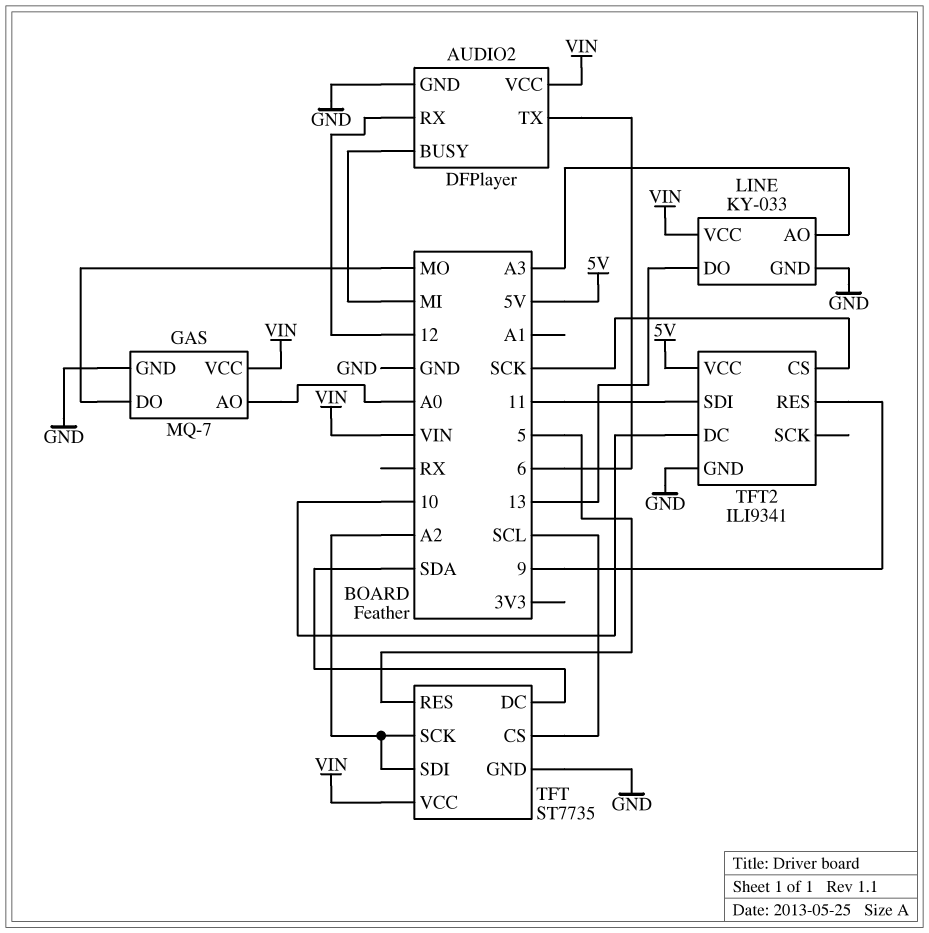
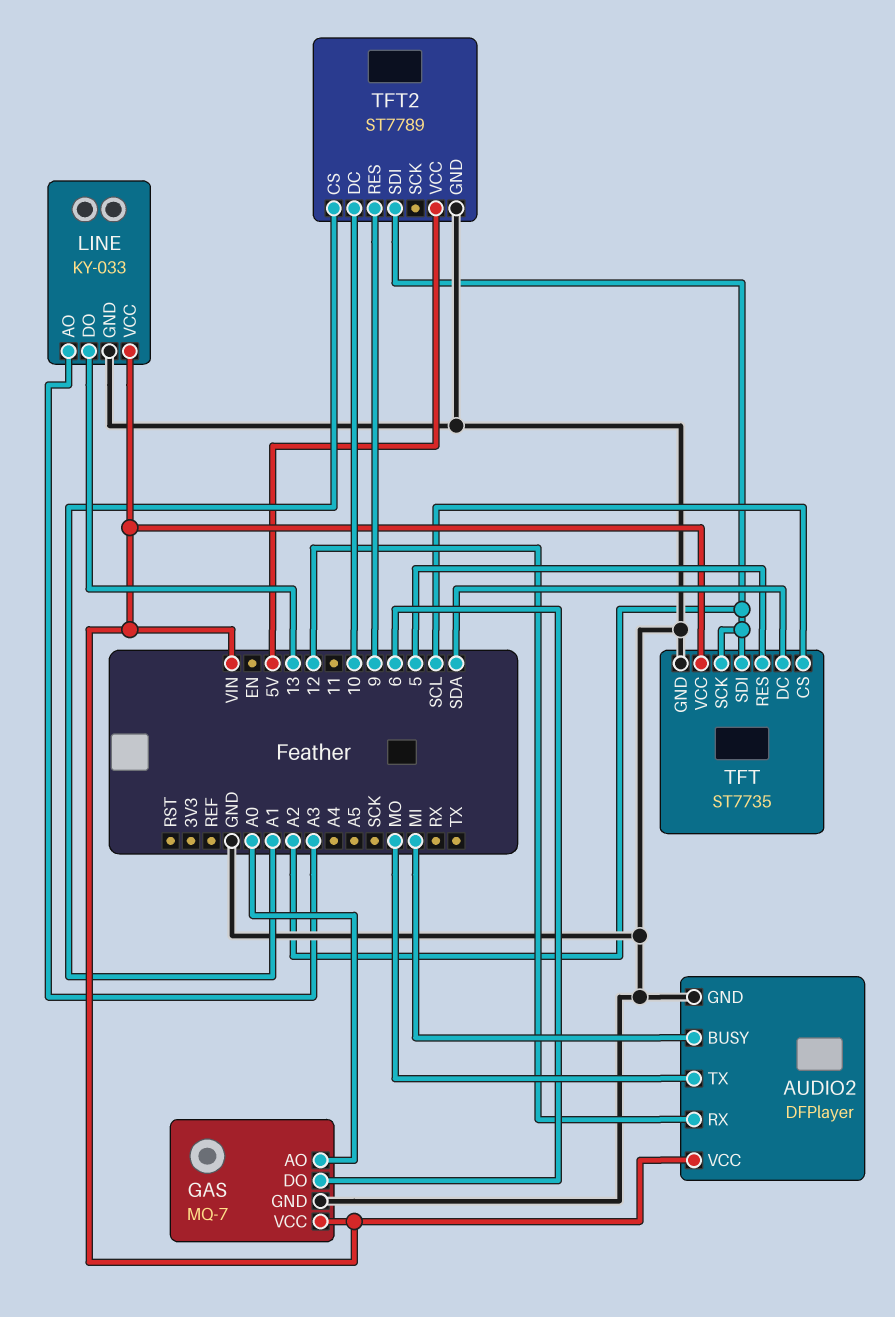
AUDIO2 pin TX: 6 -> MO
GAS pin DO: MO -> 6
TFT2: ILI9341 -> ST7789
TFT2 pin CS: SCK -> A1
TFT2 pin SDI: 11 -> A2

